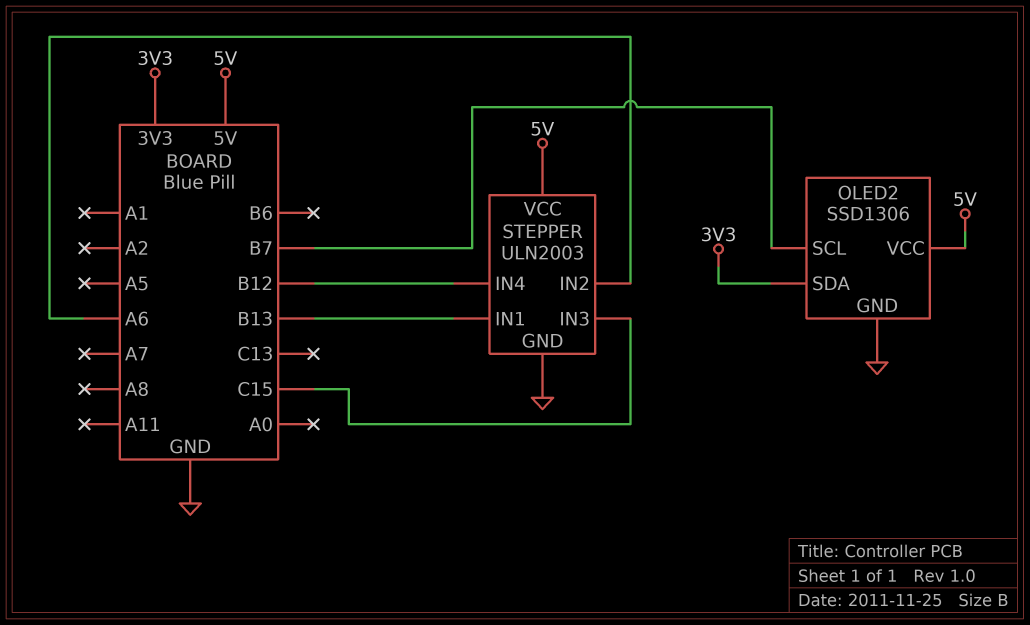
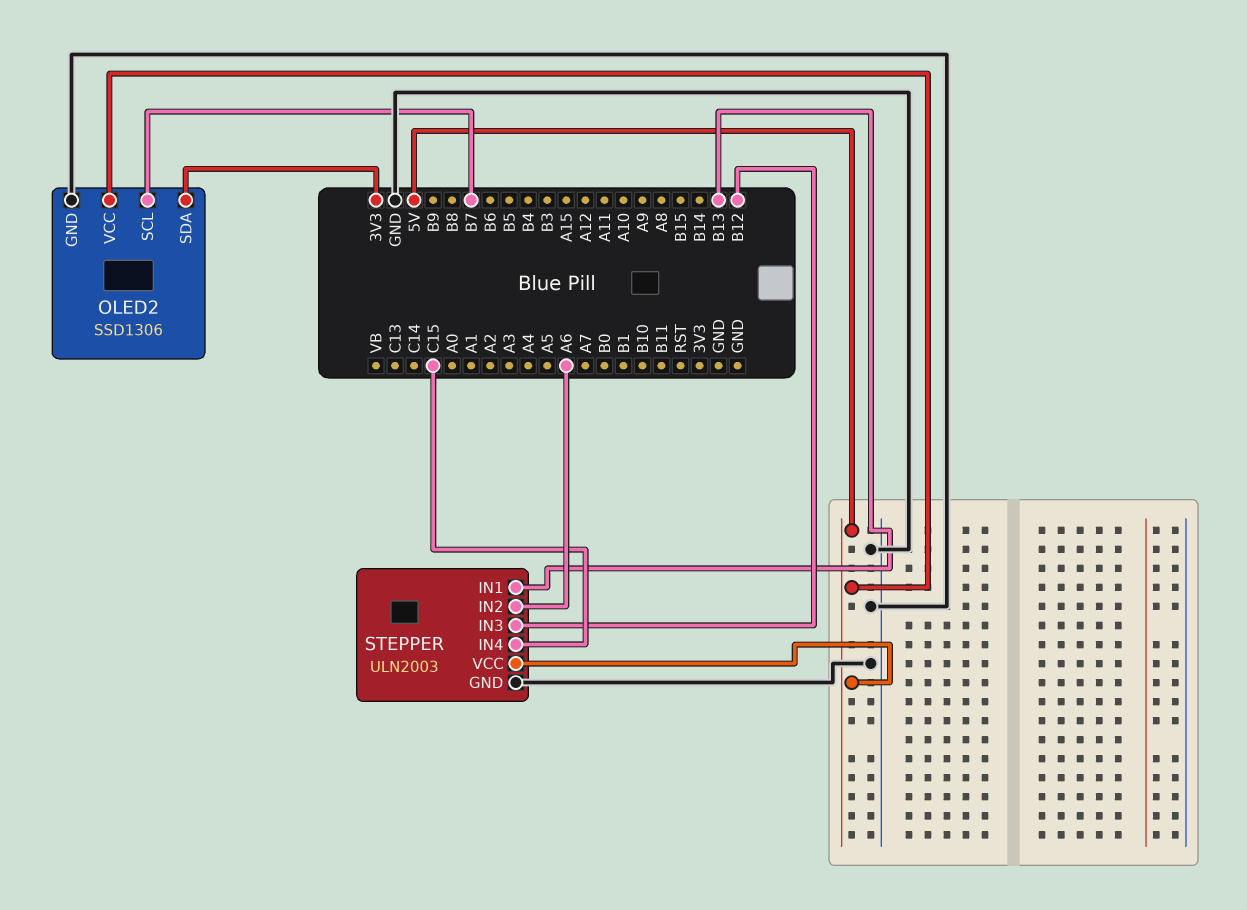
STEPPER pin IN3: C15 -> B12
STEPPER pin IN4: B12 -> C15

